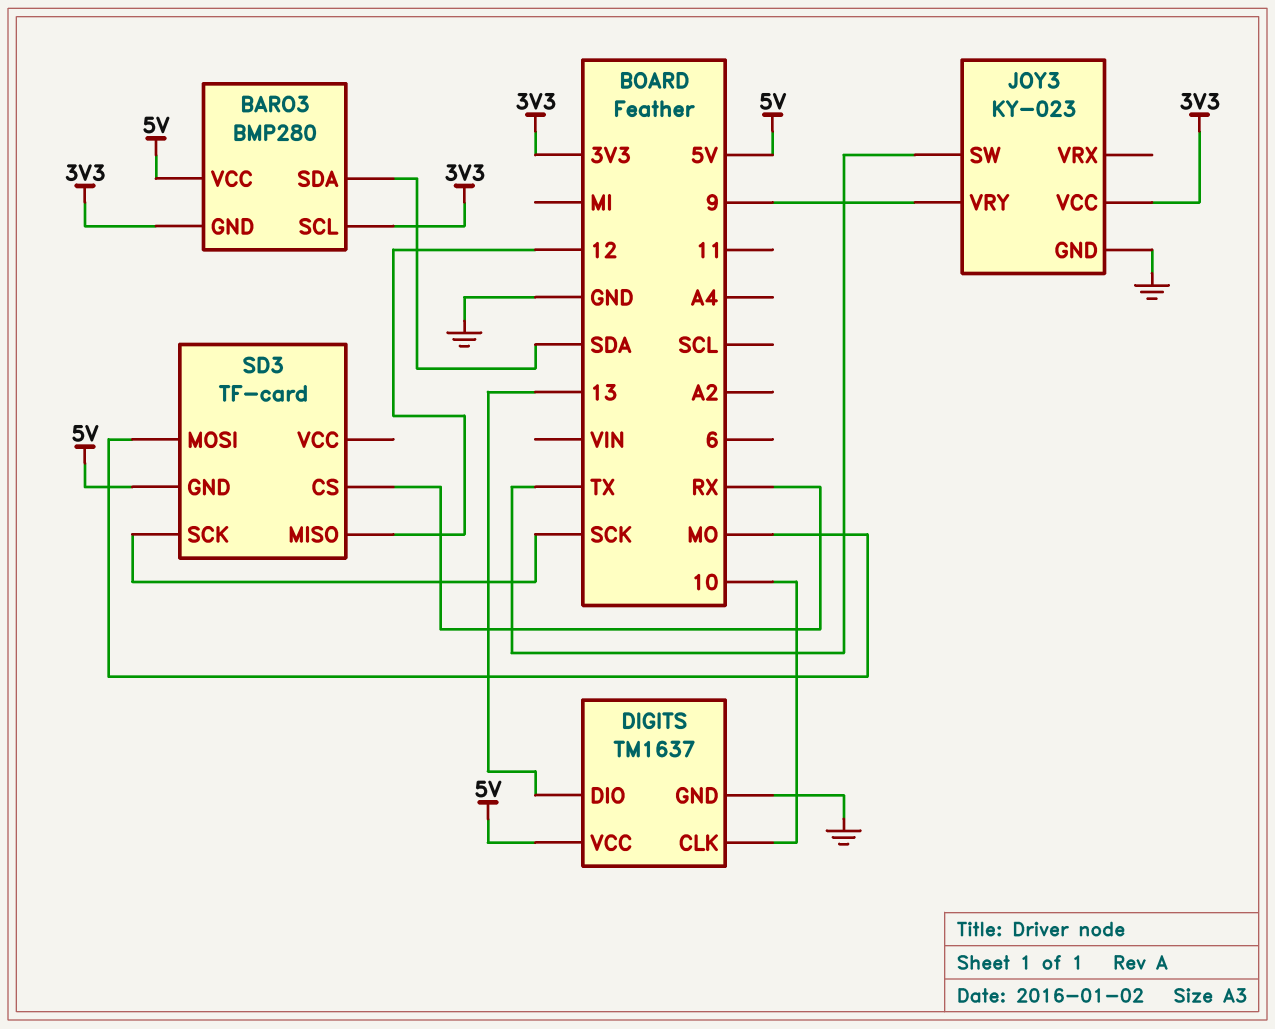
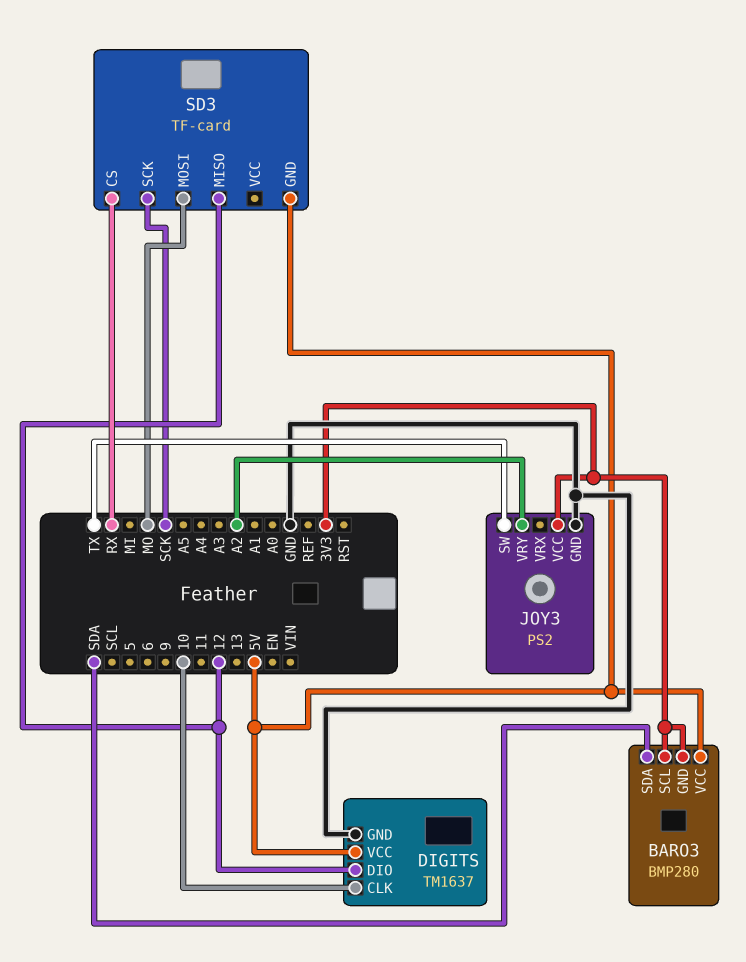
DIGITS pin DIO: 13 -> 12
JOY3: KY-023 -> PS2
JOY3 pin VRY: 9 -> A2

